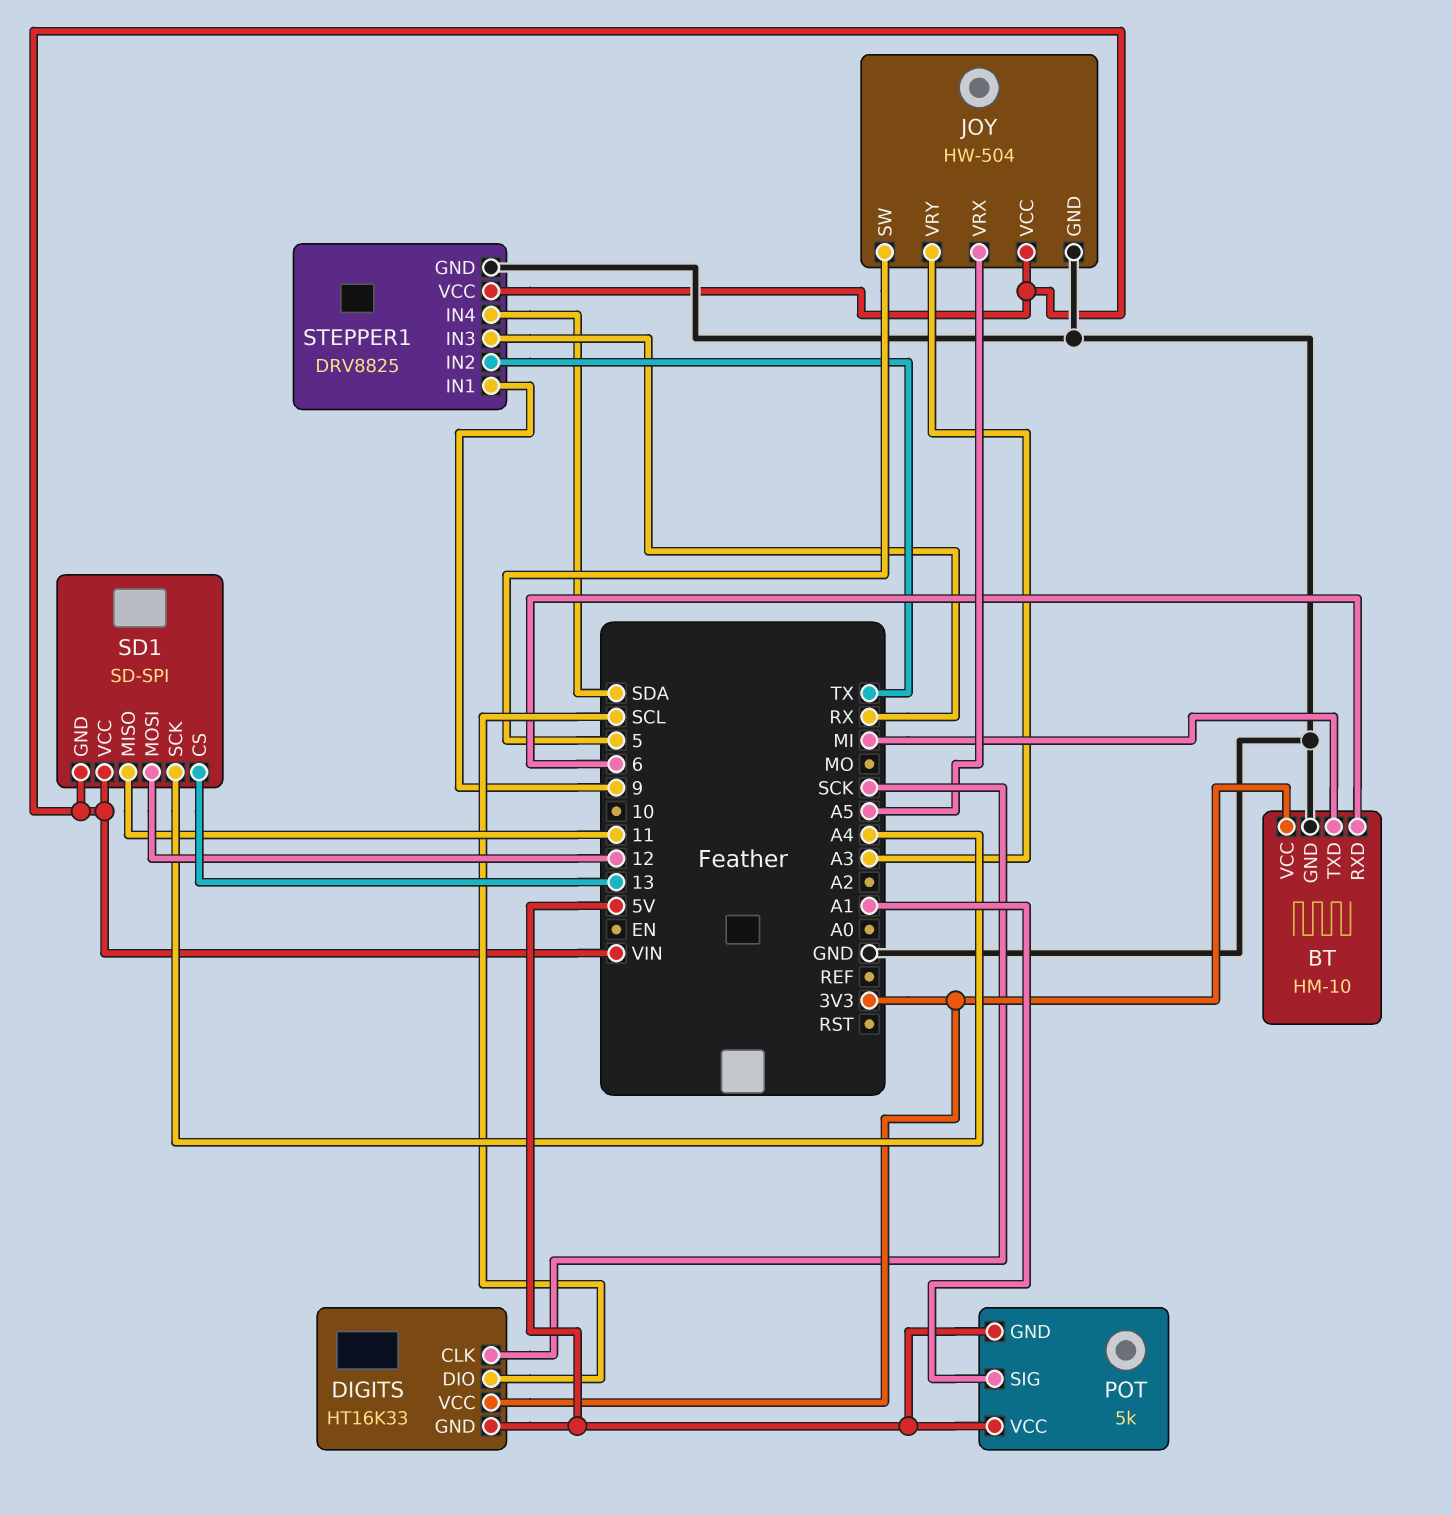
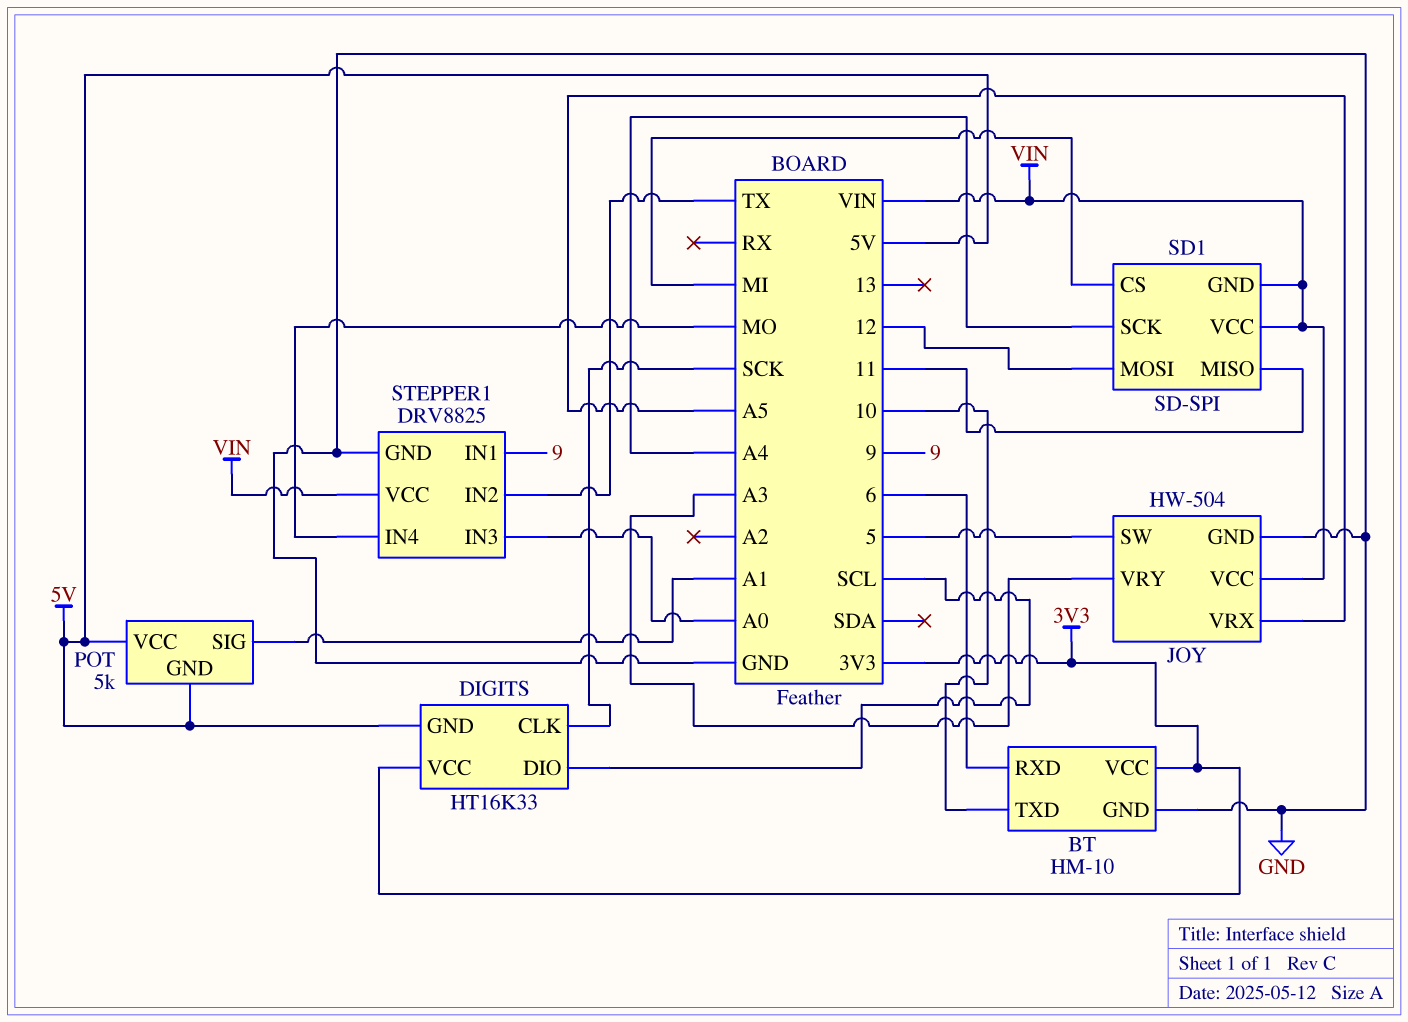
BT pin TXD: MI -> 10
SD1 pin CS: 13 -> MI
STEPPER1 pin IN3: RX -> A0
STEPPER1 pin IN4: SDA -> MO

